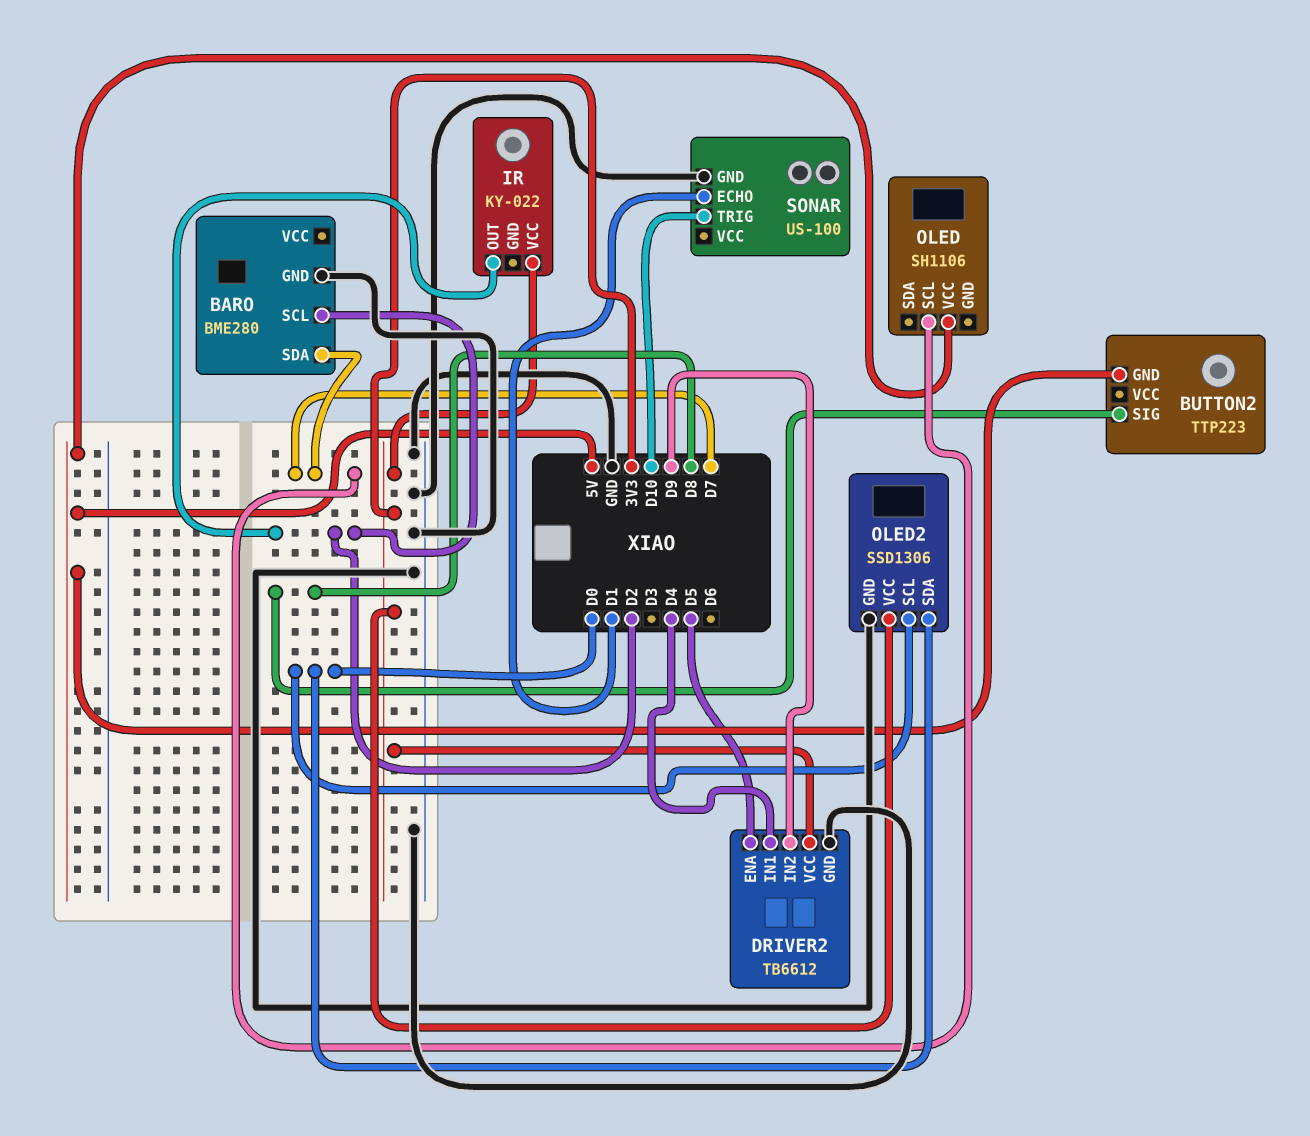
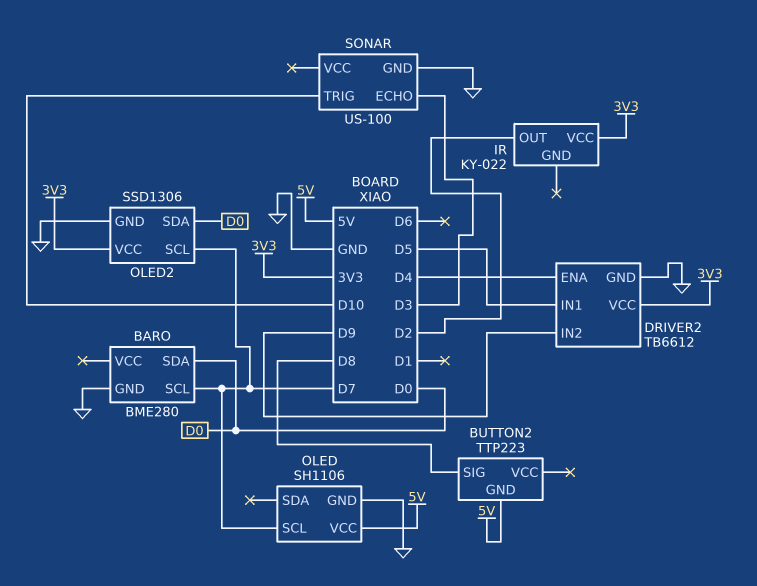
BARO pin SCL: D2 -> D7
BARO pin SDA: D7 -> D0
DRIVER2 pin ENA: D5 -> D4
DRIVER2 pin IN1: D4 -> D5
OLED pin GND: none -> GND
OLED2 pin SCL: D0 -> D7
SONAR pin ECHO: D1 -> D3

